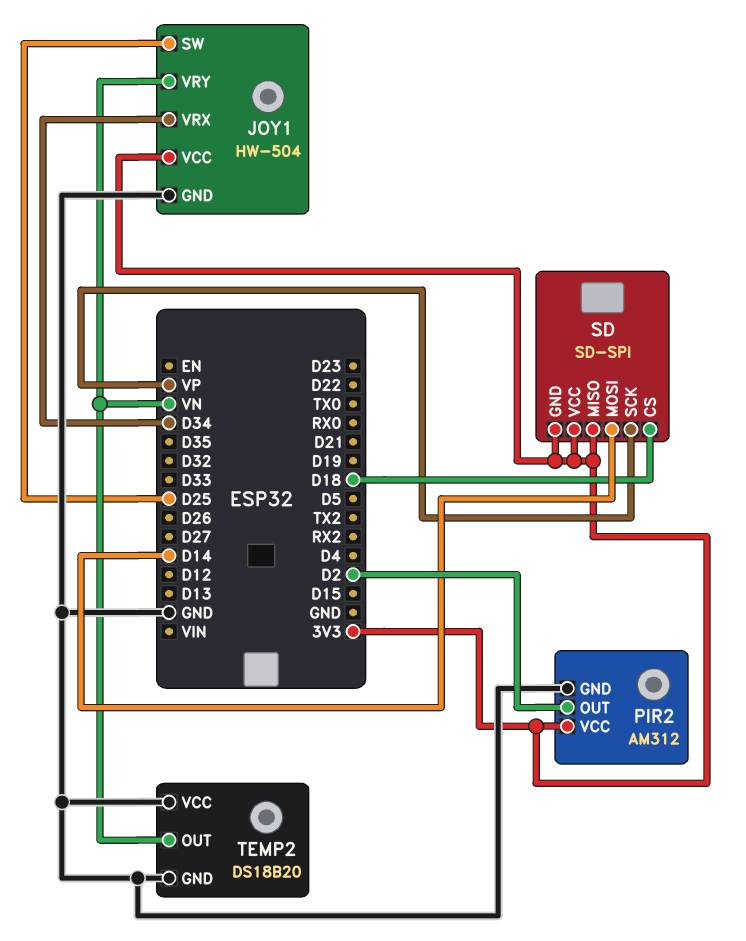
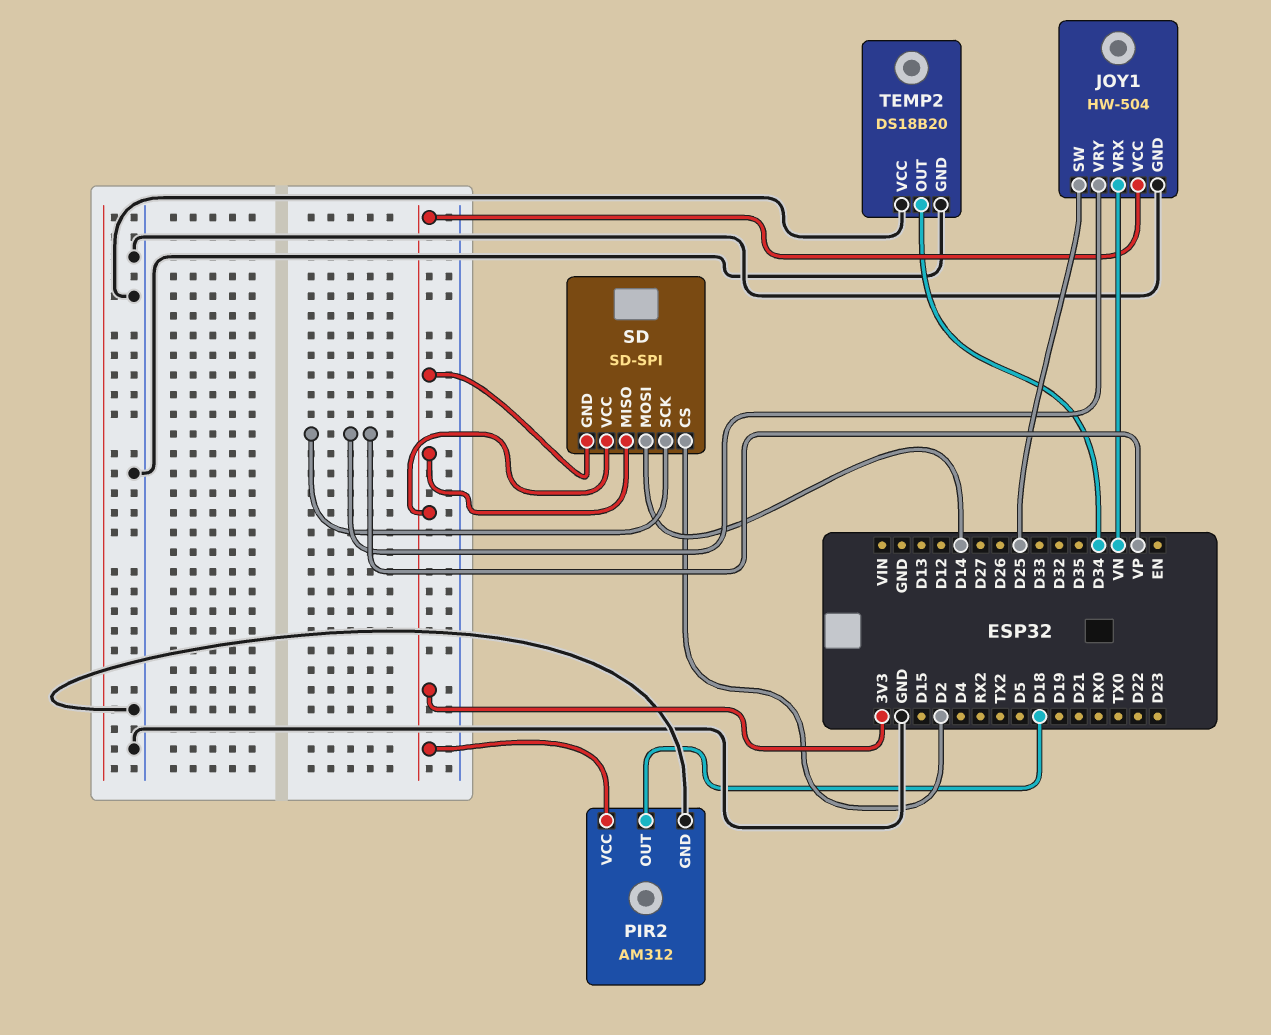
JOY1 pin VRX: D34 -> VN
JOY1 pin VRY: VN -> VP
PIR2 pin OUT: D2 -> D18
SD pin CS: D18 -> D2
TEMP2 pin OUT: VN -> D34

